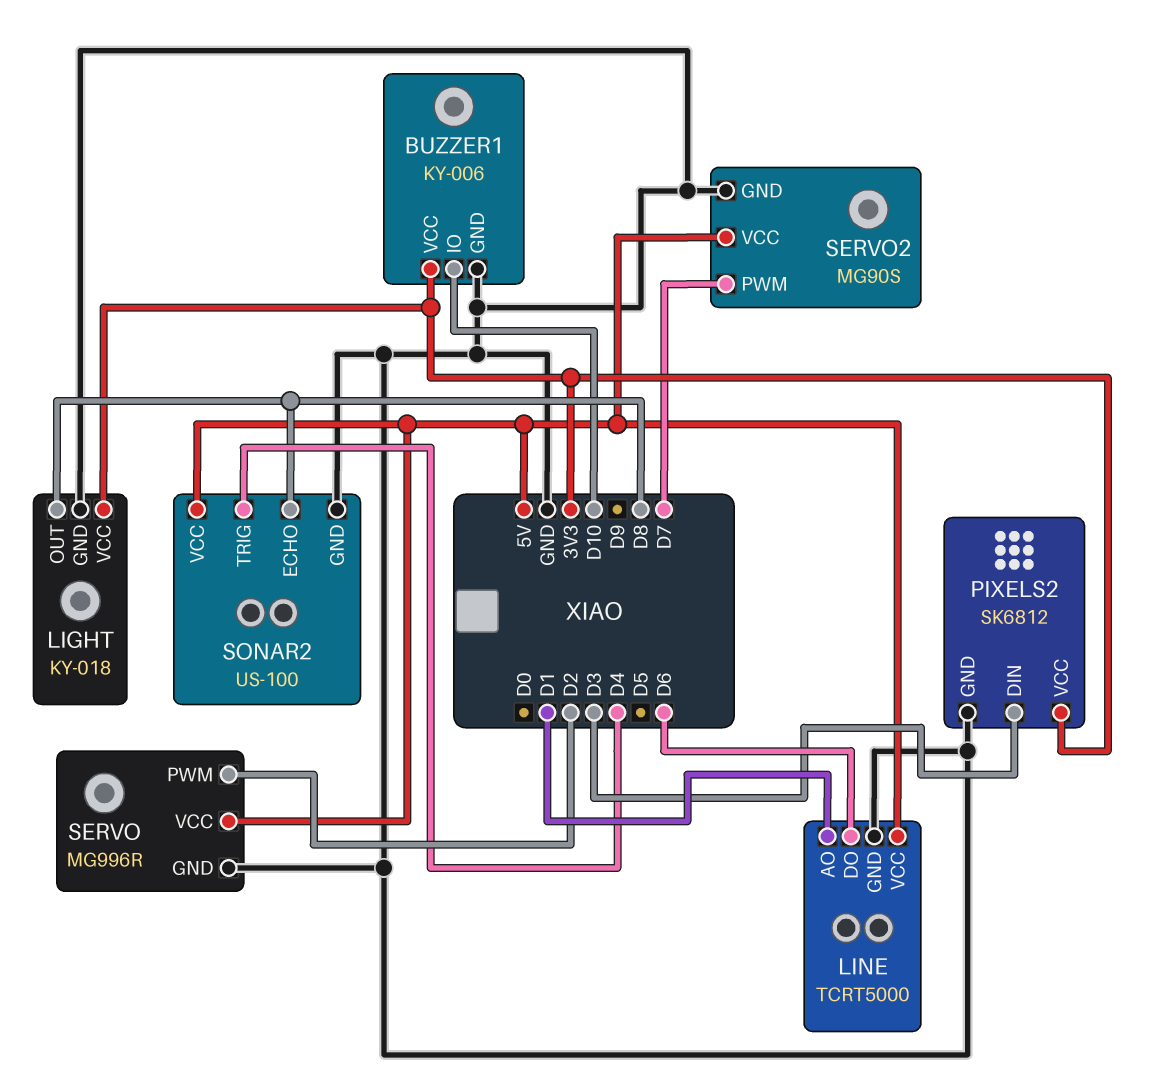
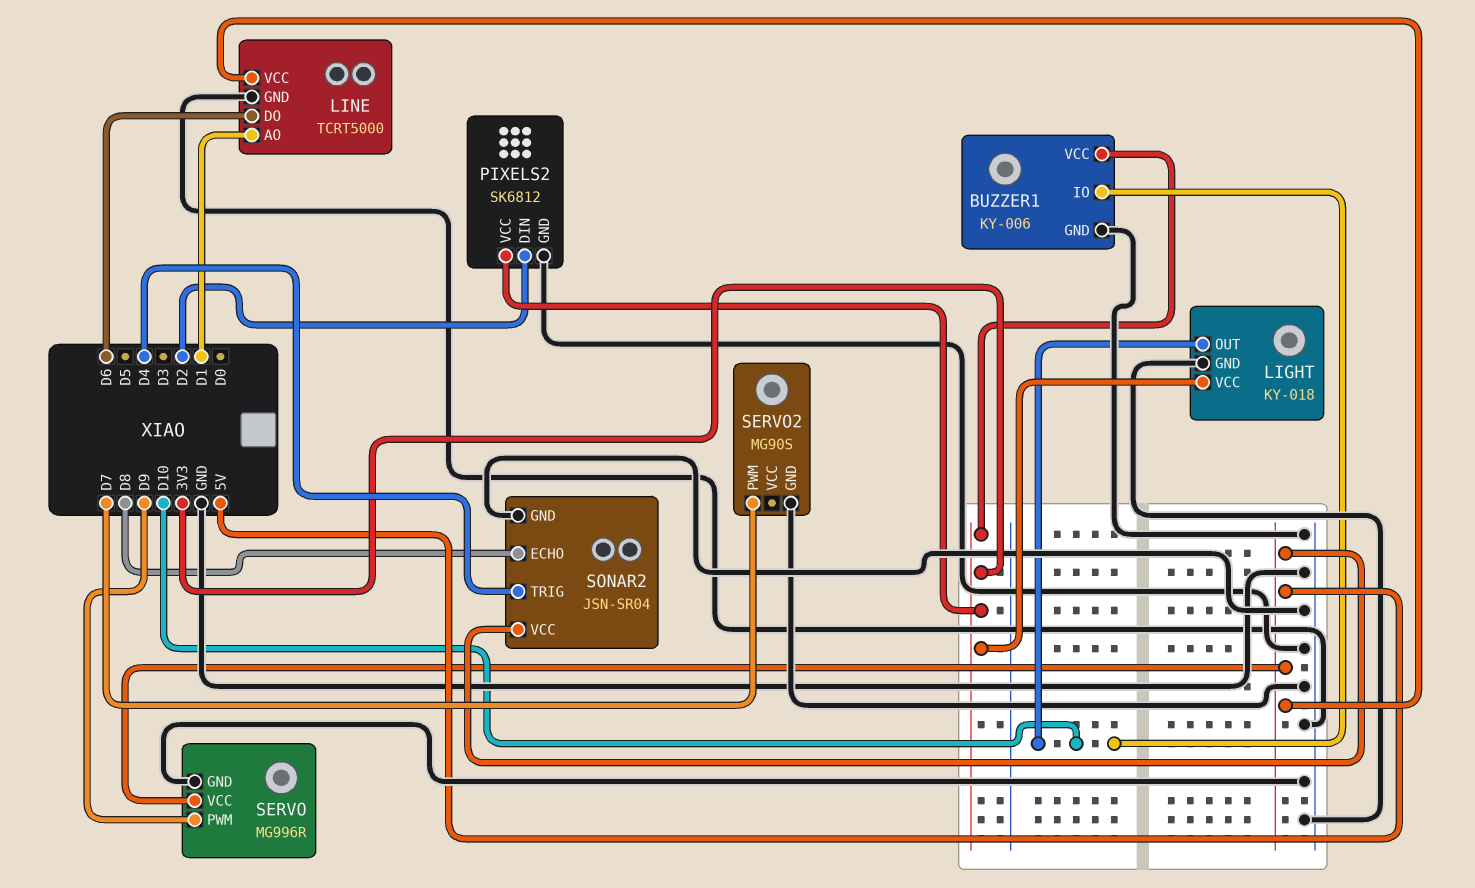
LIGHT pin OUT: D8 -> D10
PIXELS2 pin DIN: D3 -> D2
SERVO pin PWM: D2 -> D9
SERVO2 pin VCC: 5V -> none
SONAR2: US-100 -> JSN-SR04

